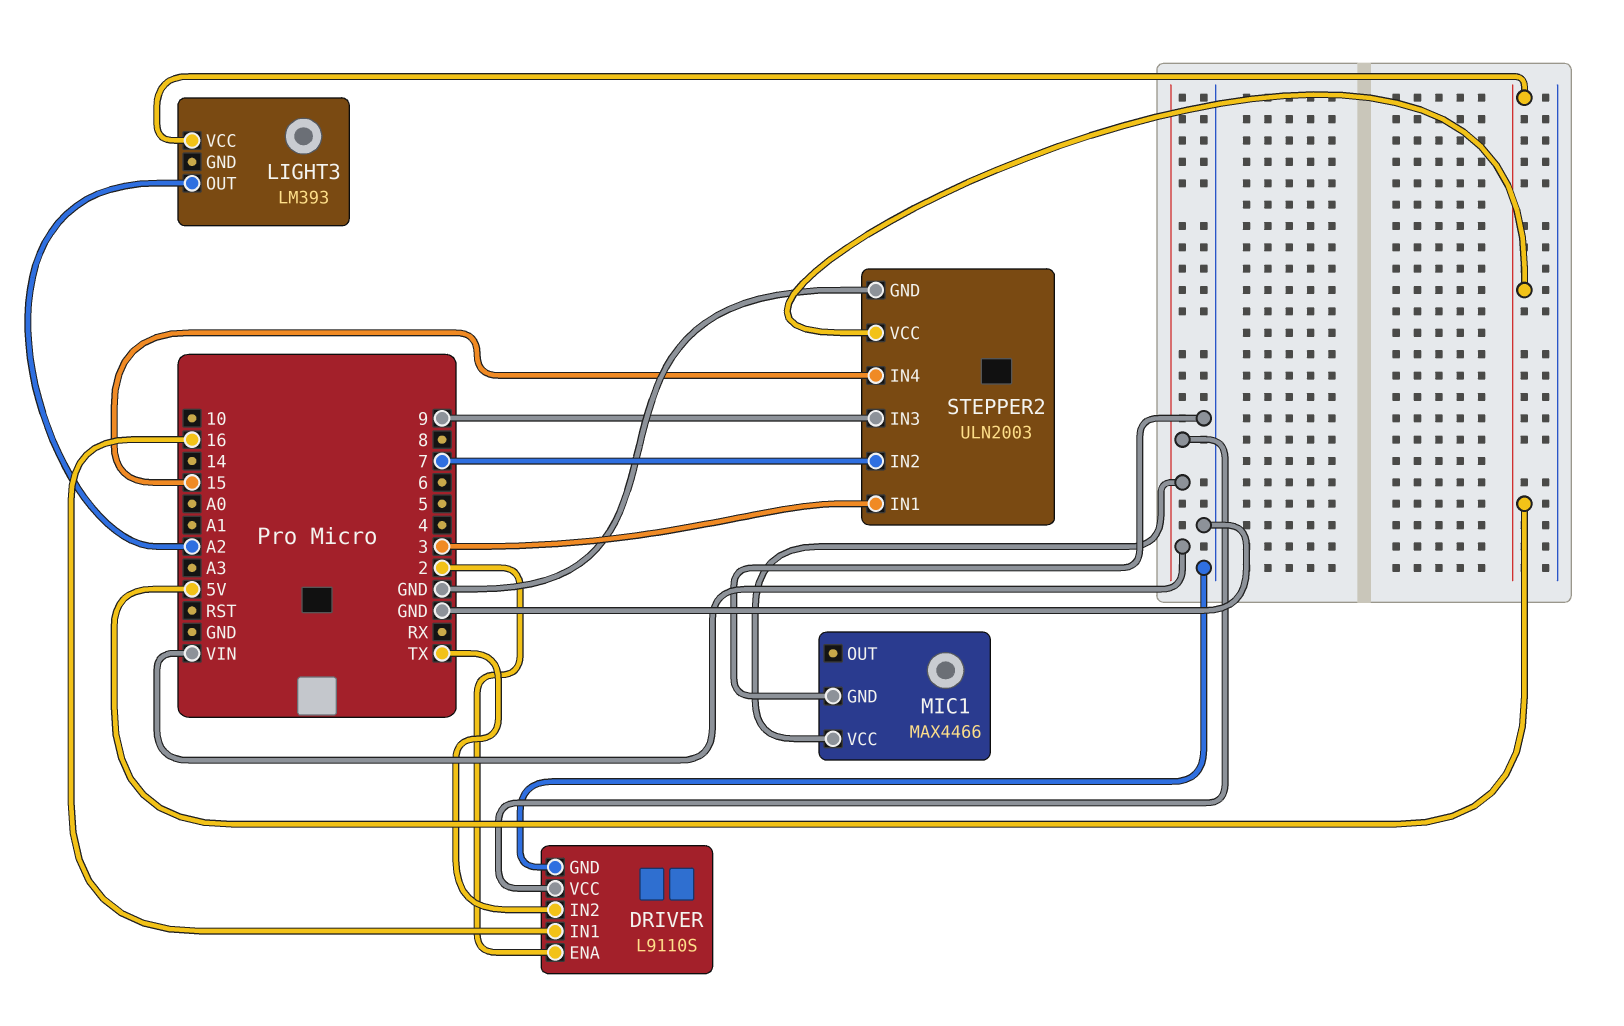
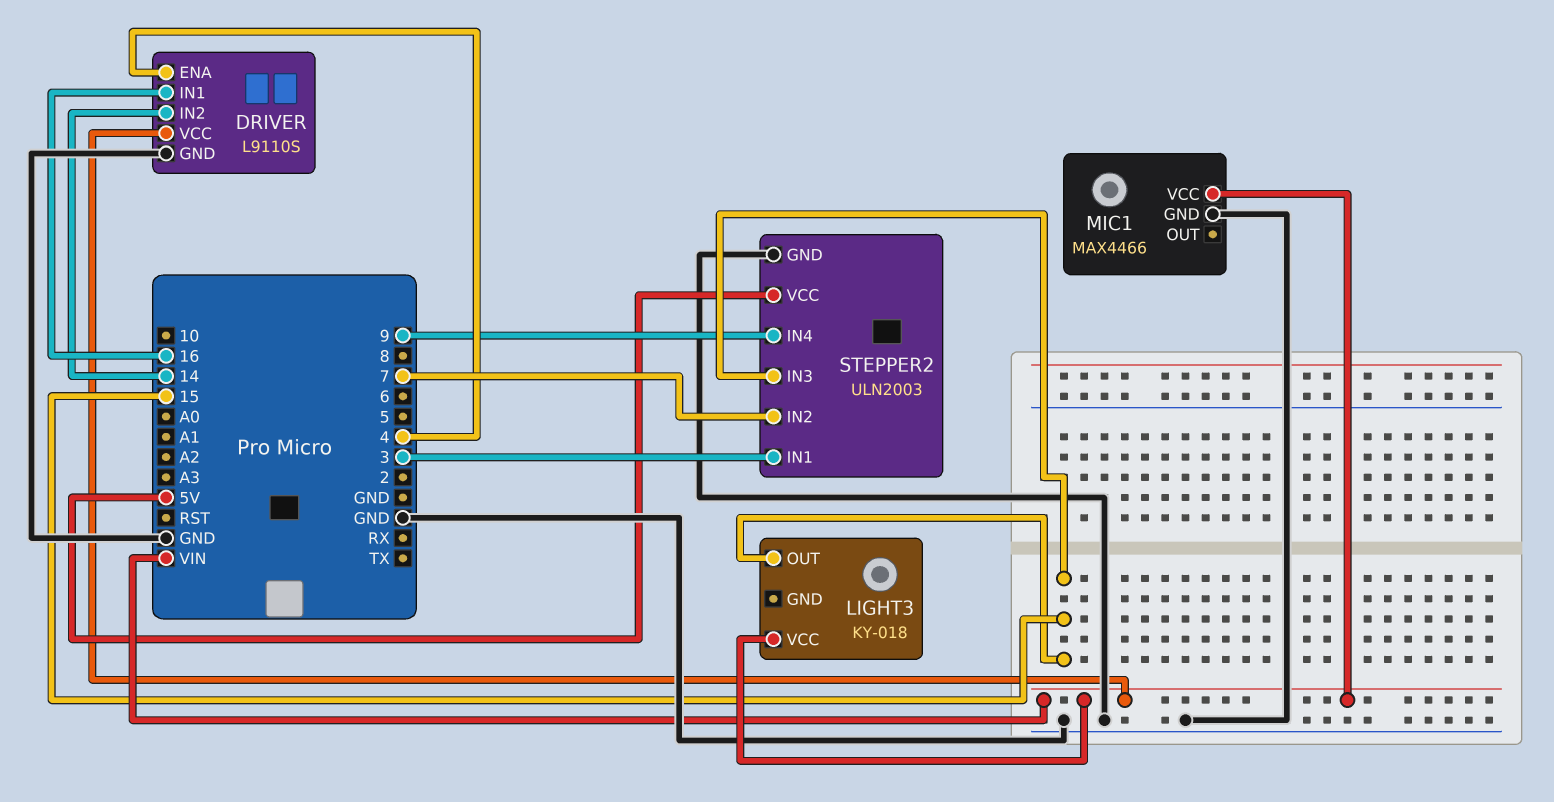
DRIVER pin ENA: 2 -> 4
DRIVER pin IN2: TX -> 14
LIGHT3: LM393 -> KY-018
LIGHT3 pin OUT: A2 -> 15
LIGHT3 pin VCC: 5V -> VIN
STEPPER2 pin IN3: 9 -> 15
STEPPER2 pin IN4: 15 -> 9

